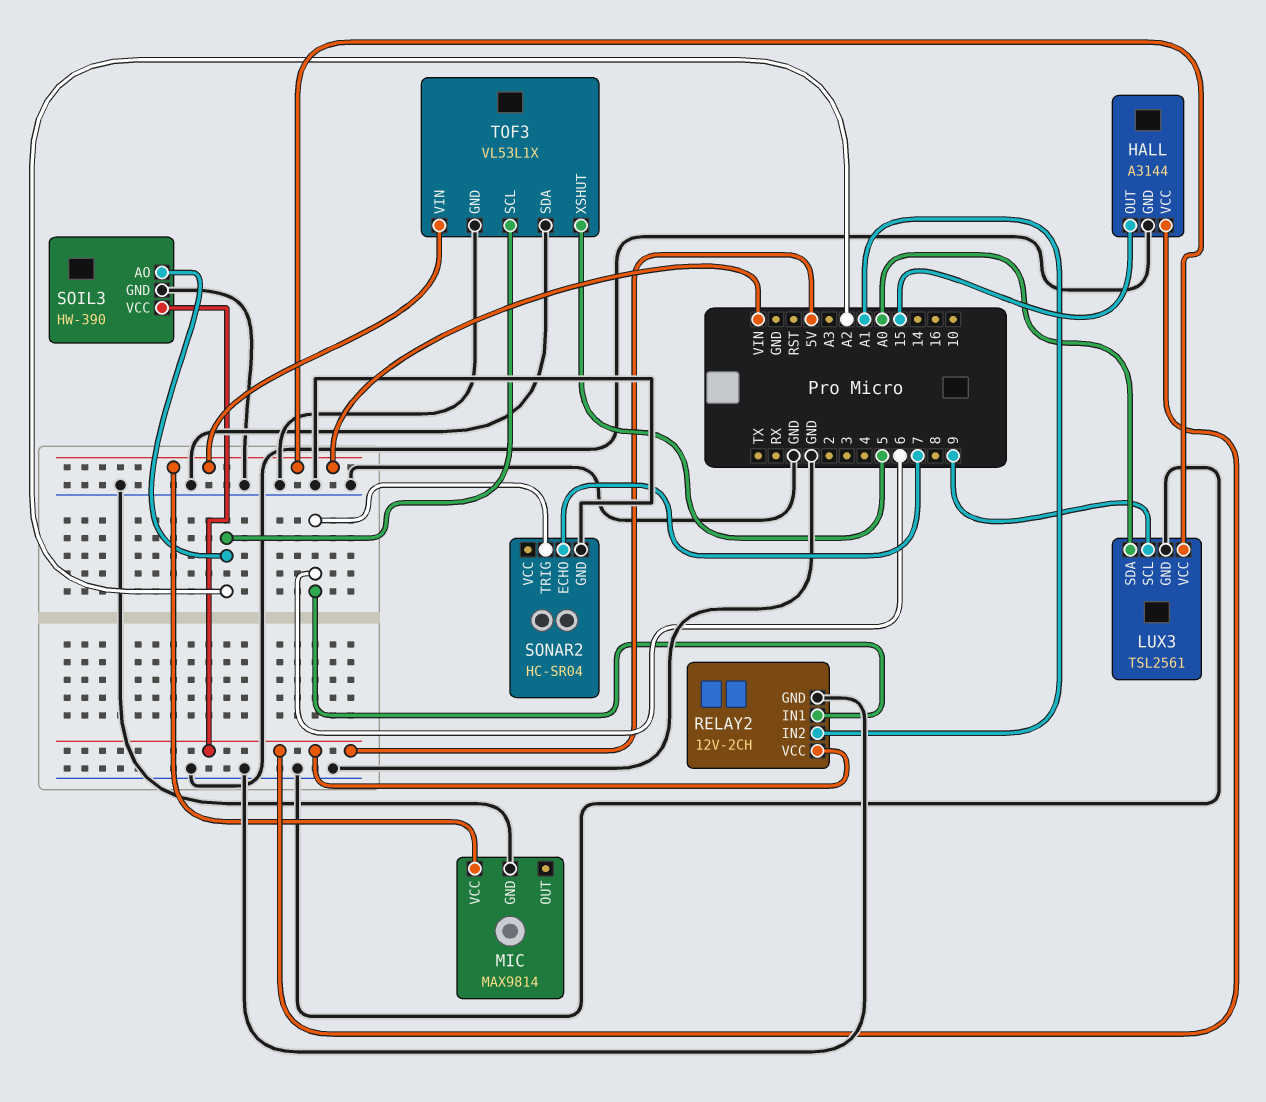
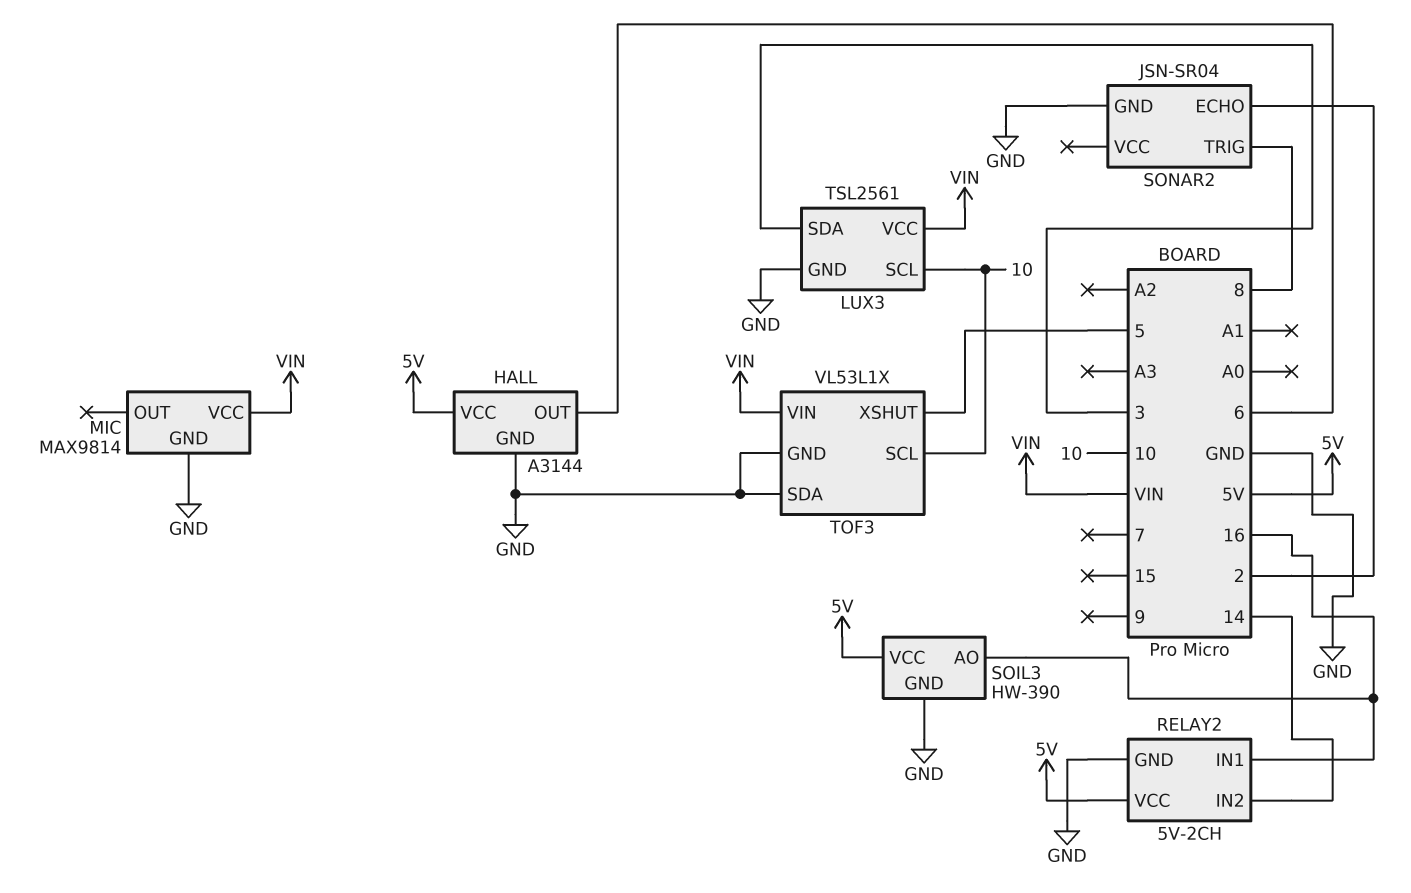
HALL pin OUT: 15 -> 6
LUX3 pin SCL: 9 -> 10
LUX3 pin SDA: A0 -> 3
RELAY2: 12V-2CH -> 5V-2CH
RELAY2 pin IN1: 6 -> 16
RELAY2 pin IN2: A1 -> 14
SOIL3 pin AO: A2 -> 16
SONAR2: HC-SR04 -> JSN-SR04
SONAR2 pin ECHO: 7 -> 2
SONAR2 pin TRIG: 6 -> 8
TOF3 pin SCL: A2 -> 10

